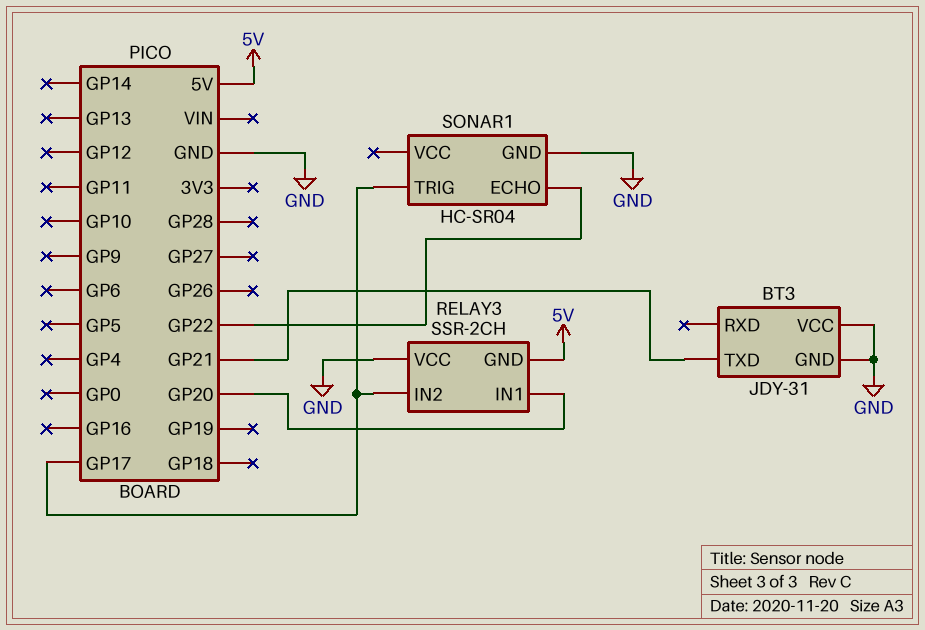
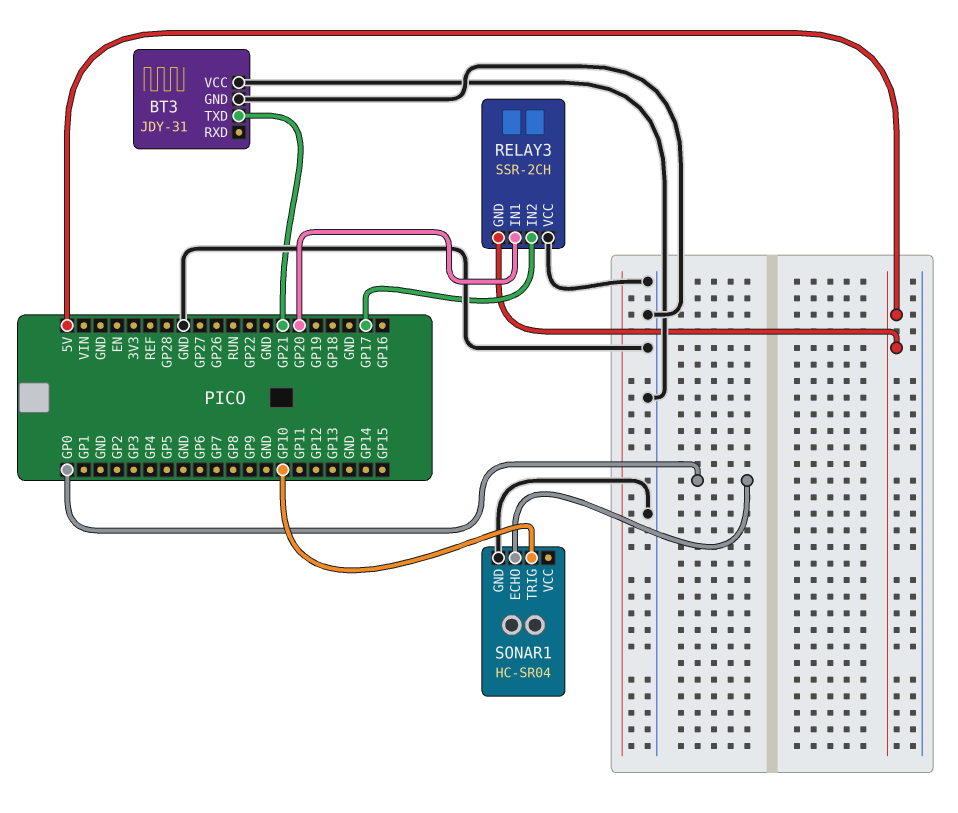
SONAR1 pin ECHO: GP22 -> GP0
SONAR1 pin TRIG: GP17 -> GP10

